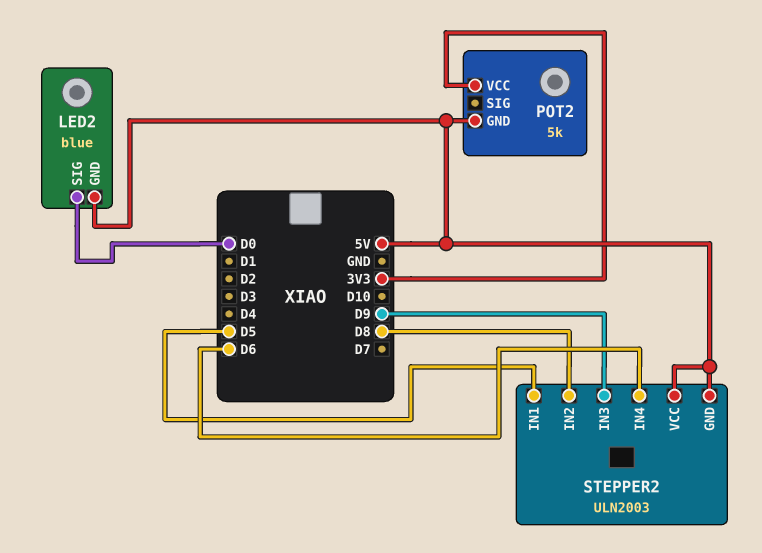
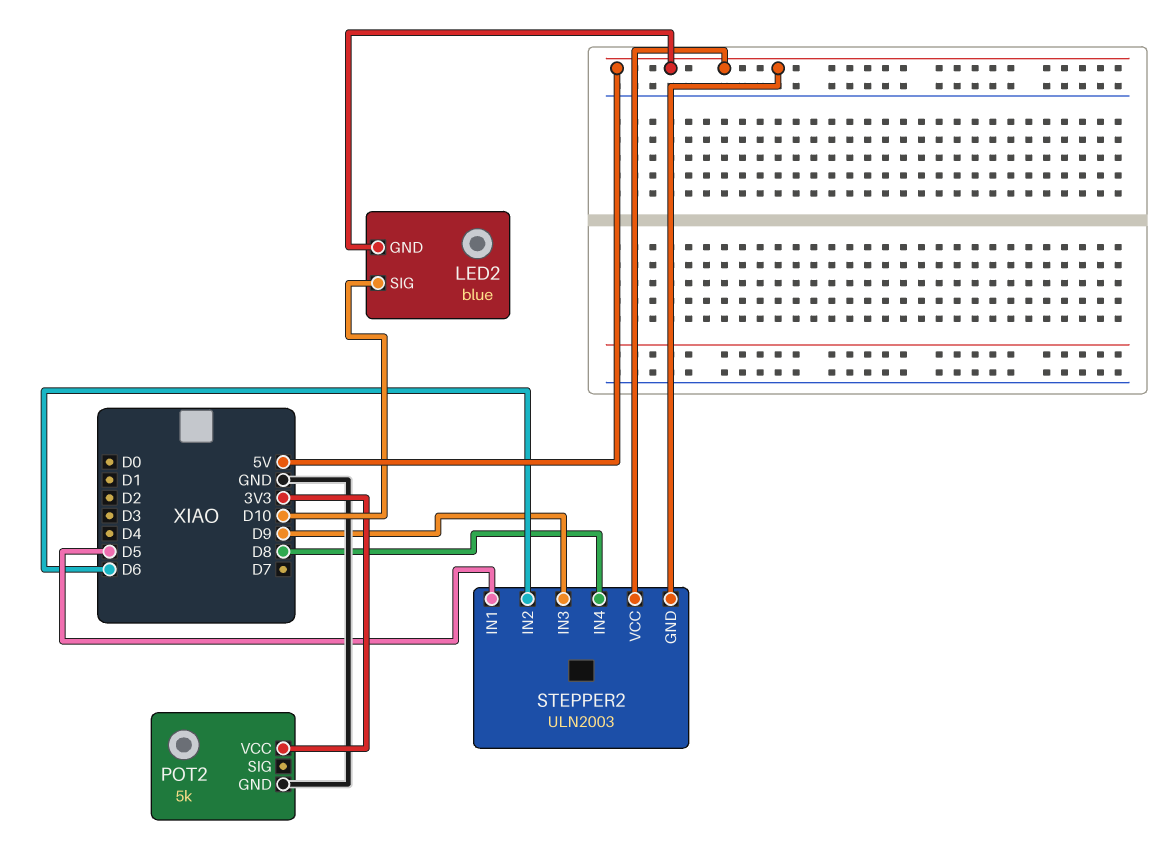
LED2 pin SIG: D0 -> D10
POT2 pin GND: 5V -> GND
STEPPER2 pin IN2: D8 -> D6
STEPPER2 pin IN4: D6 -> D8

